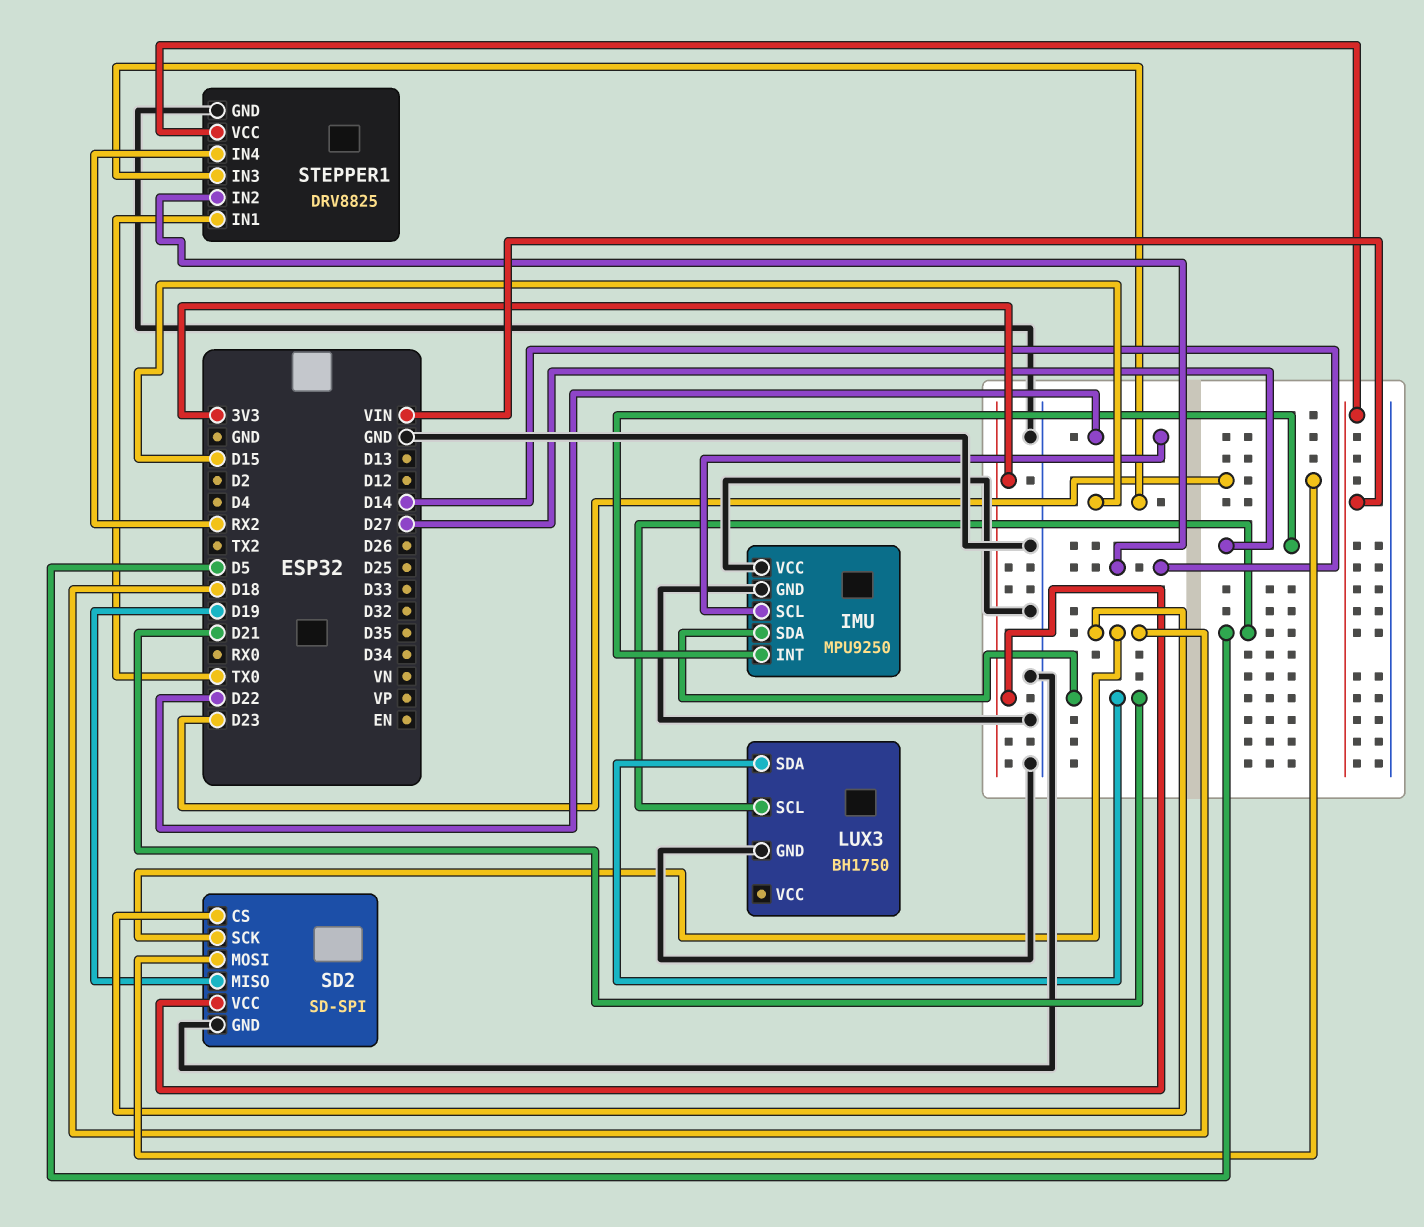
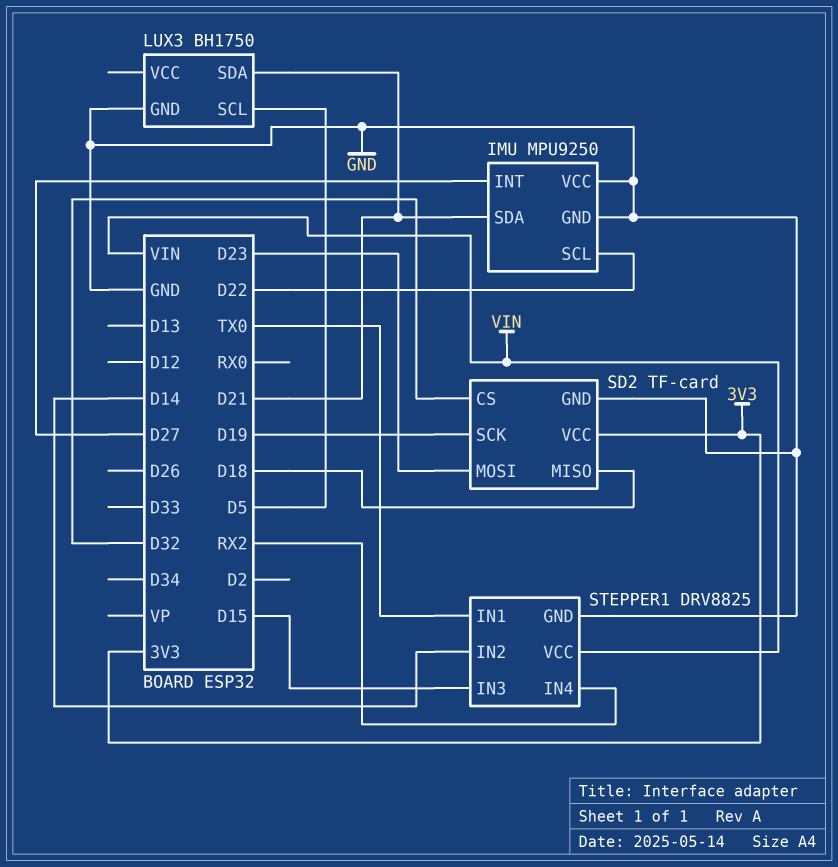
SD2: SD-SPI -> TF-card
SD2 pin CS: D18 -> D32
SD2 pin MISO: D19 -> D18
SD2 pin SCK: D18 -> D19

